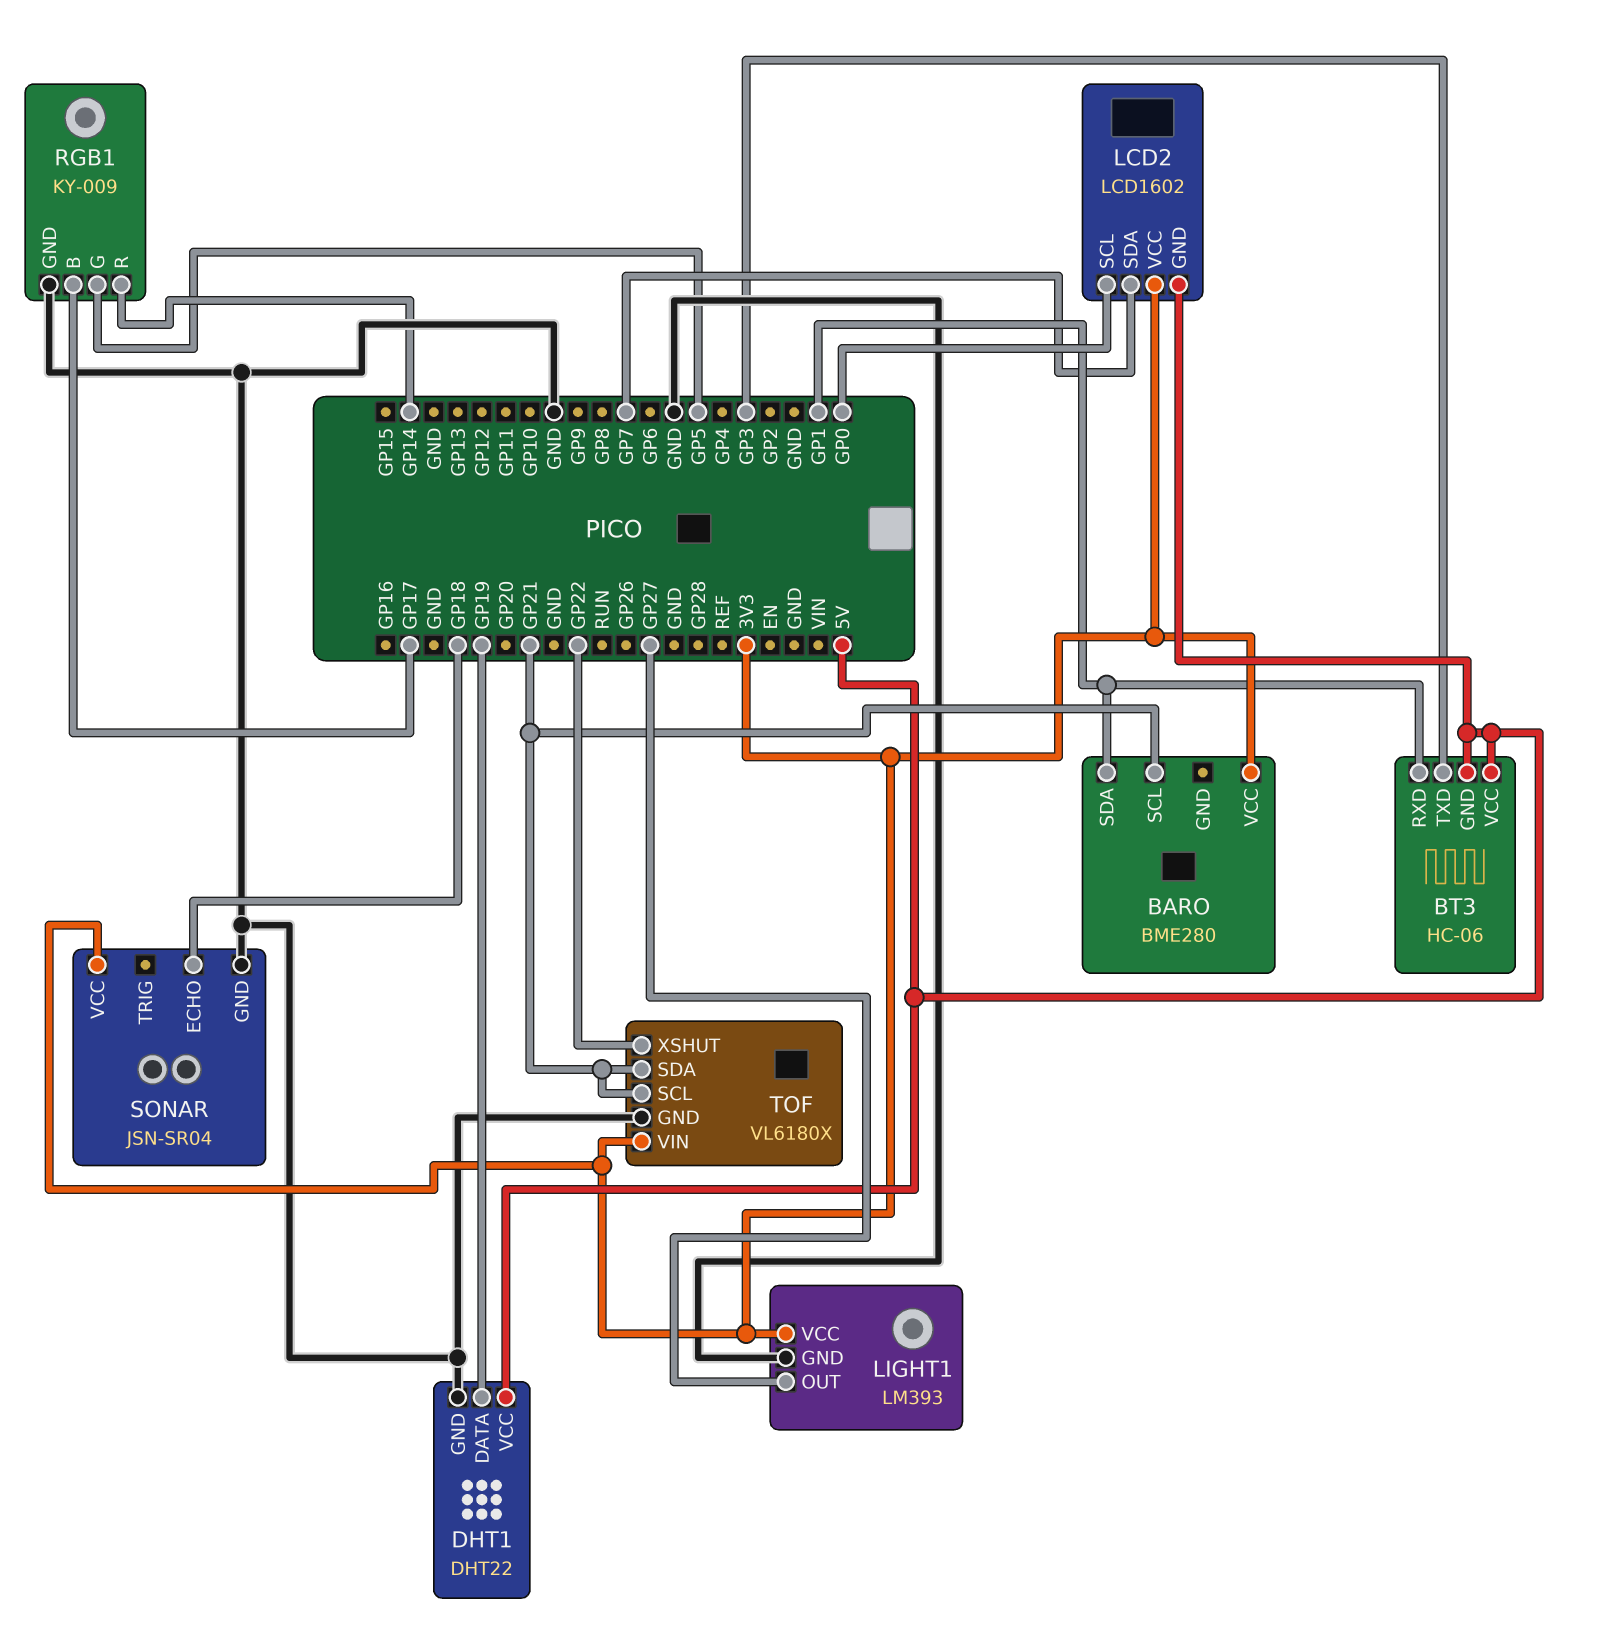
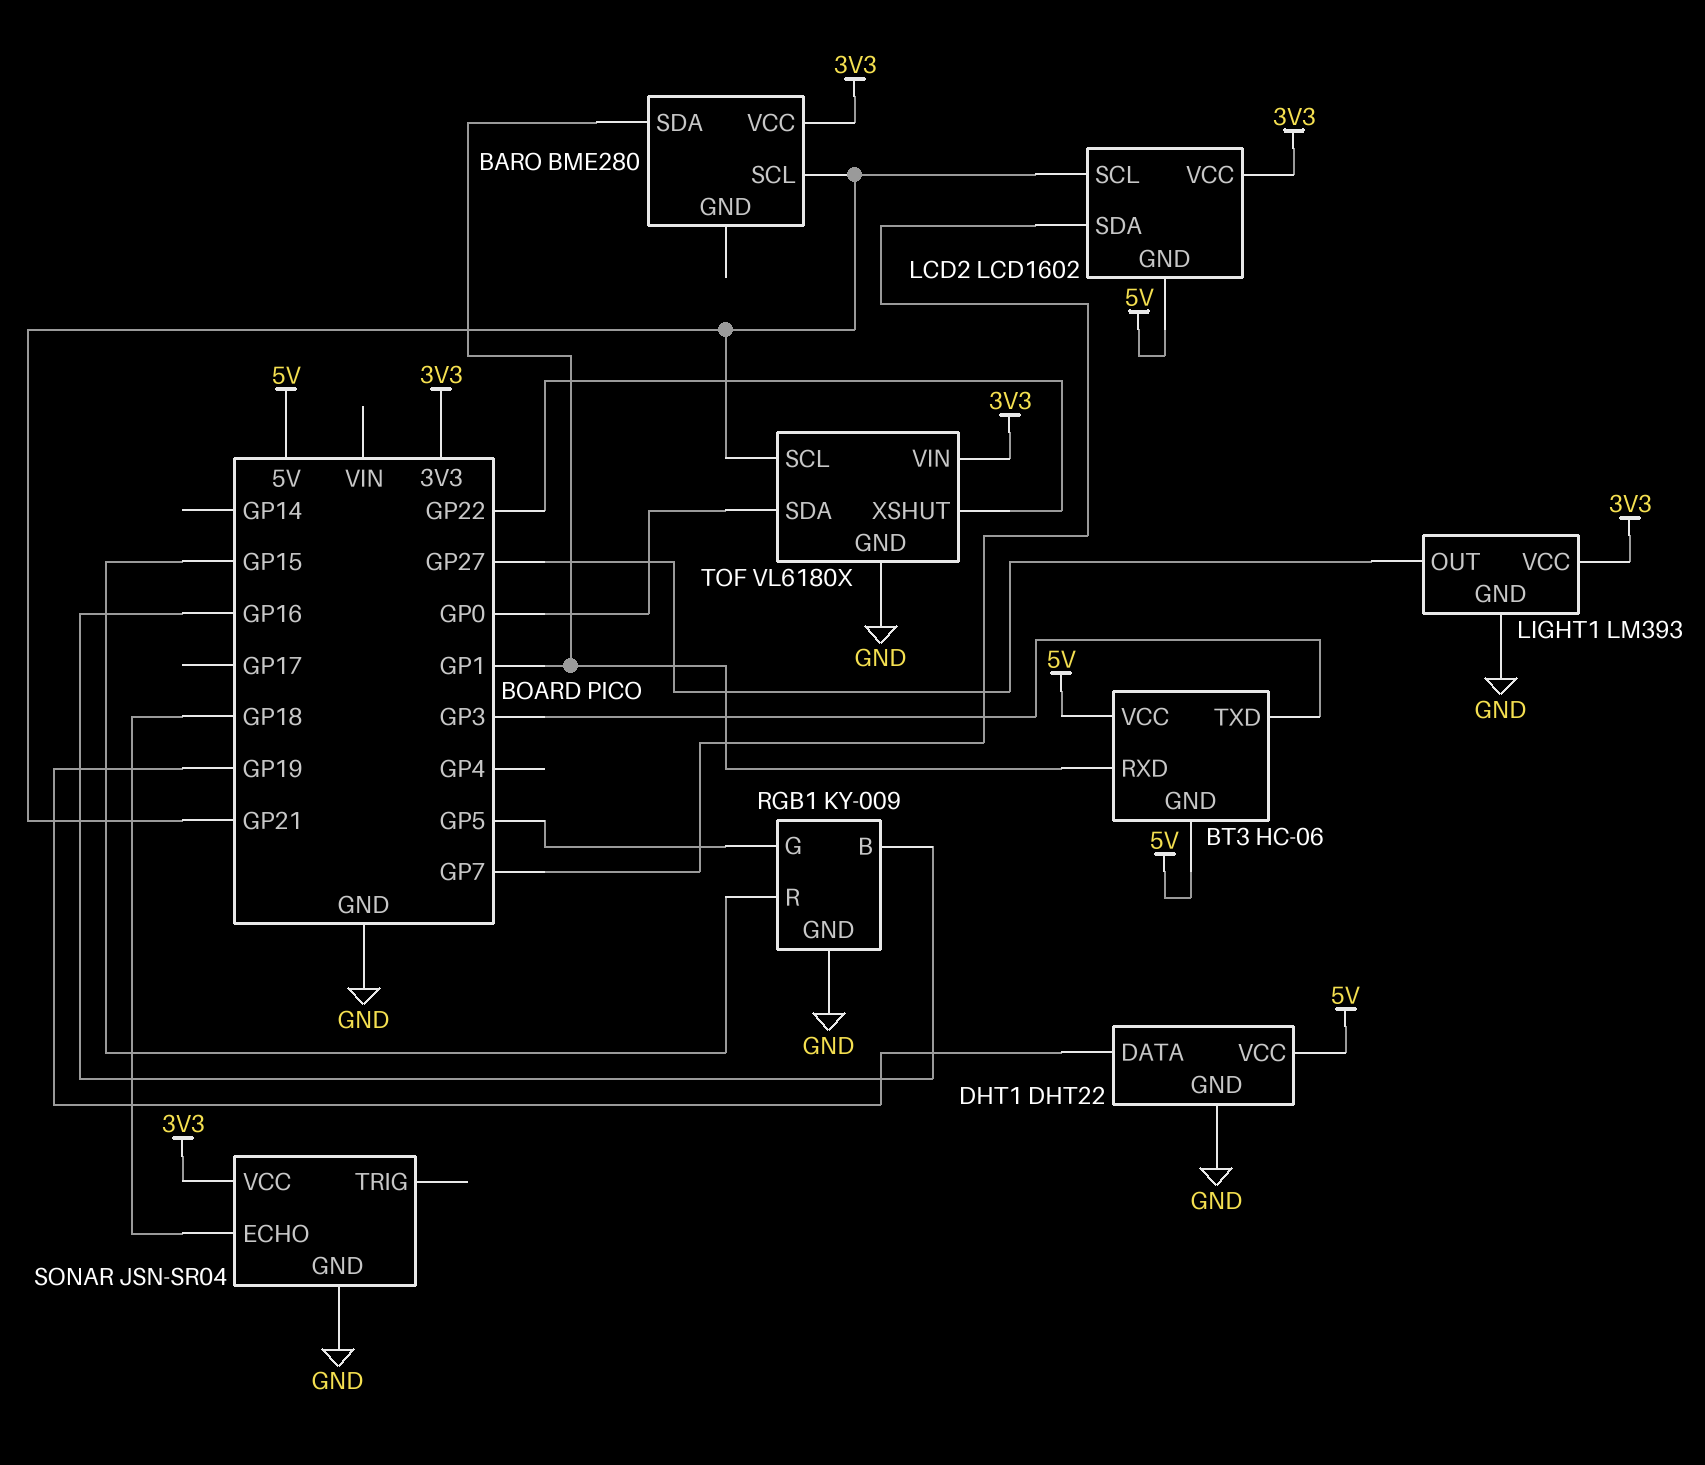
LCD2 pin SCL: GP0 -> GP21
RGB1 pin B: GP17 -> GP16
RGB1 pin R: GP14 -> GP15
TOF pin SDA: GP21 -> GP0

